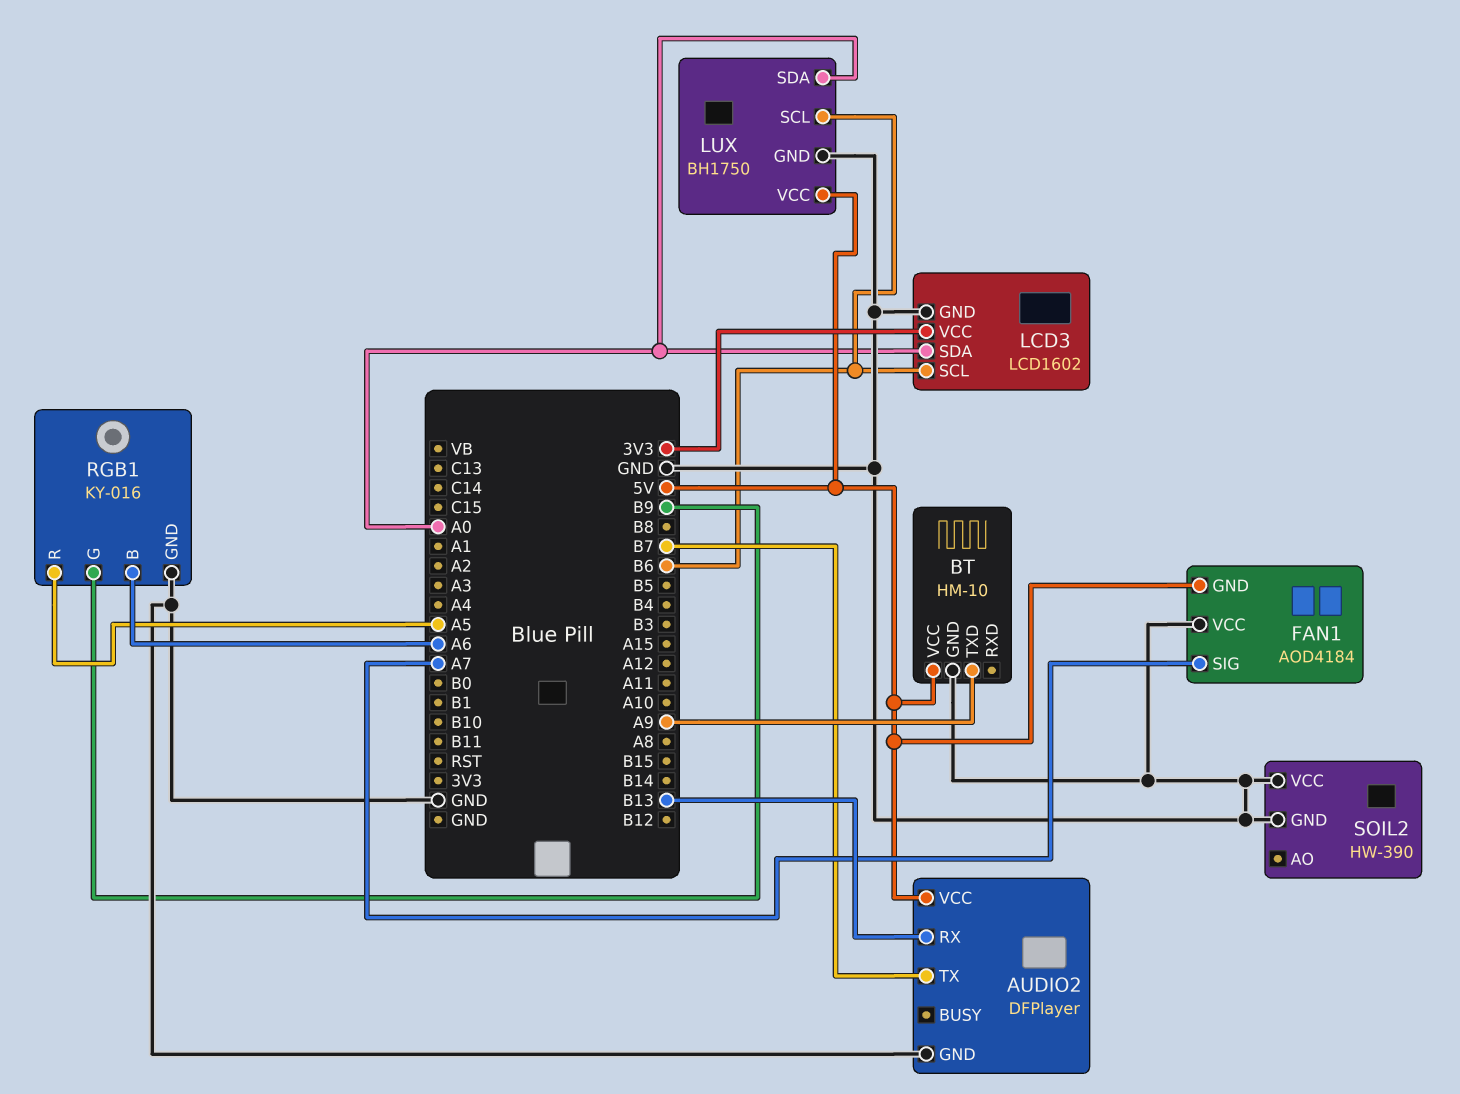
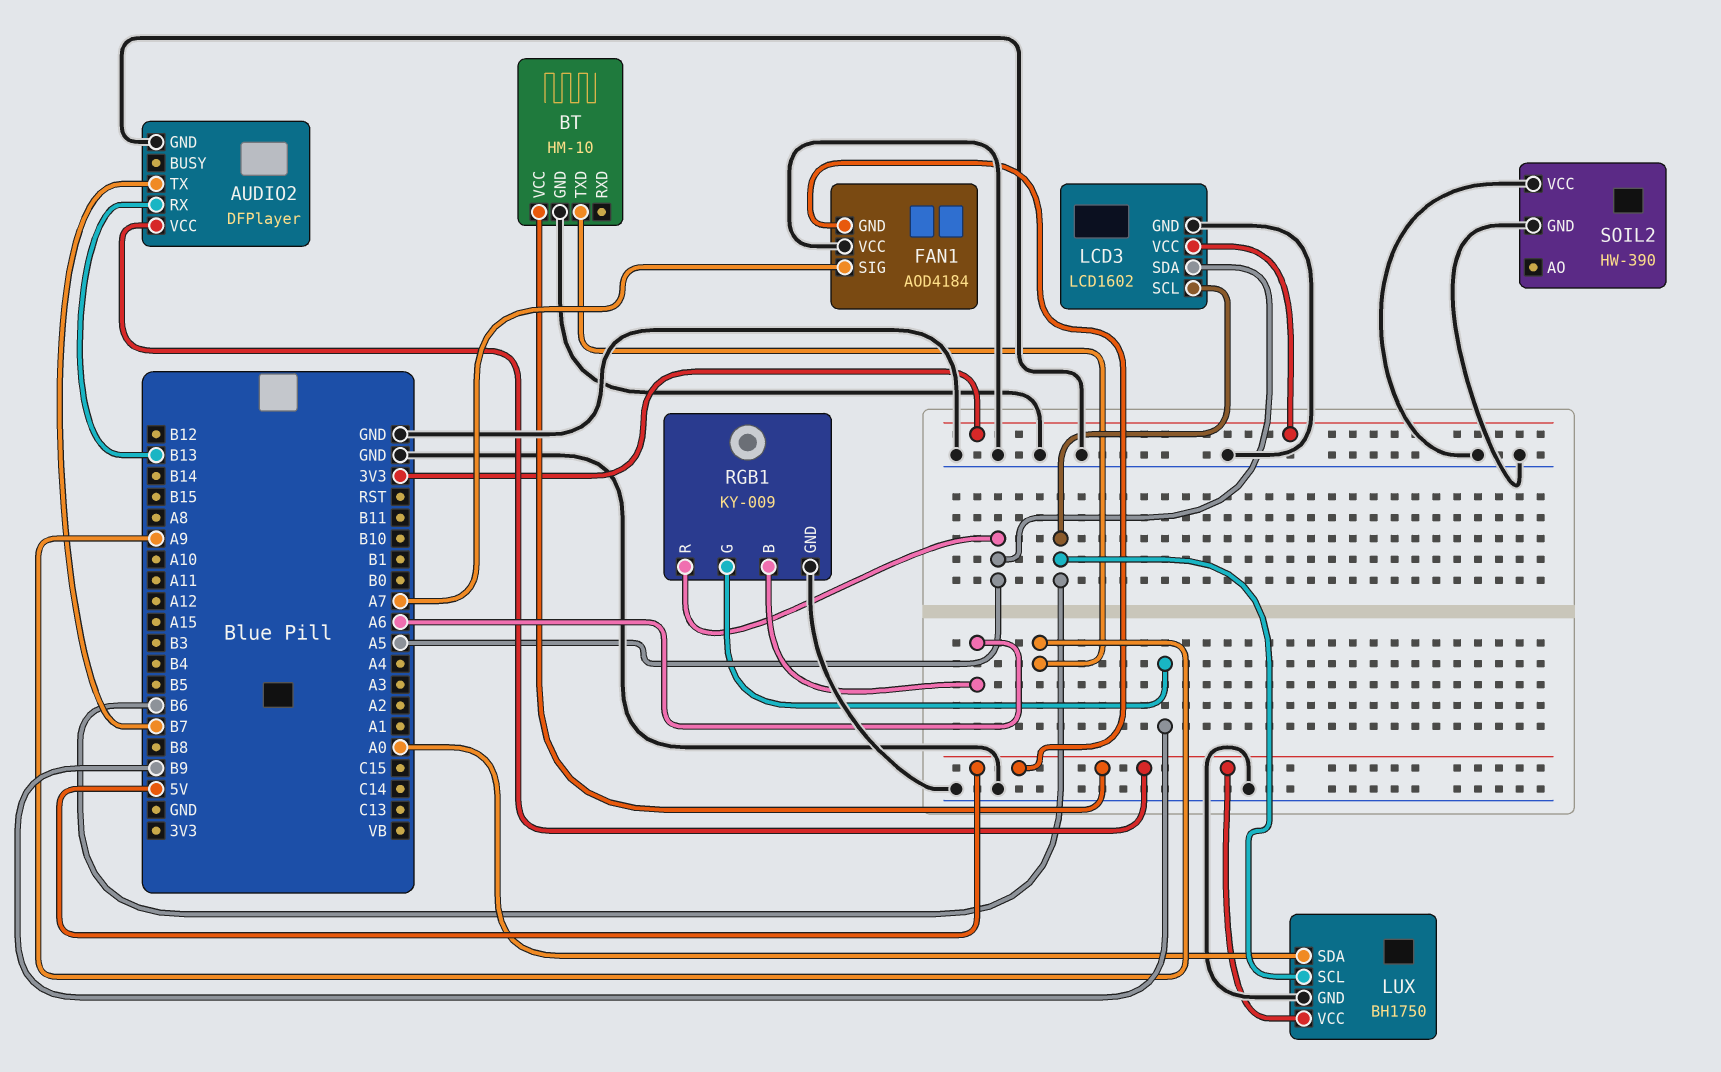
LCD3 pin SDA: A0 -> A5
RGB1: KY-016 -> KY-009

